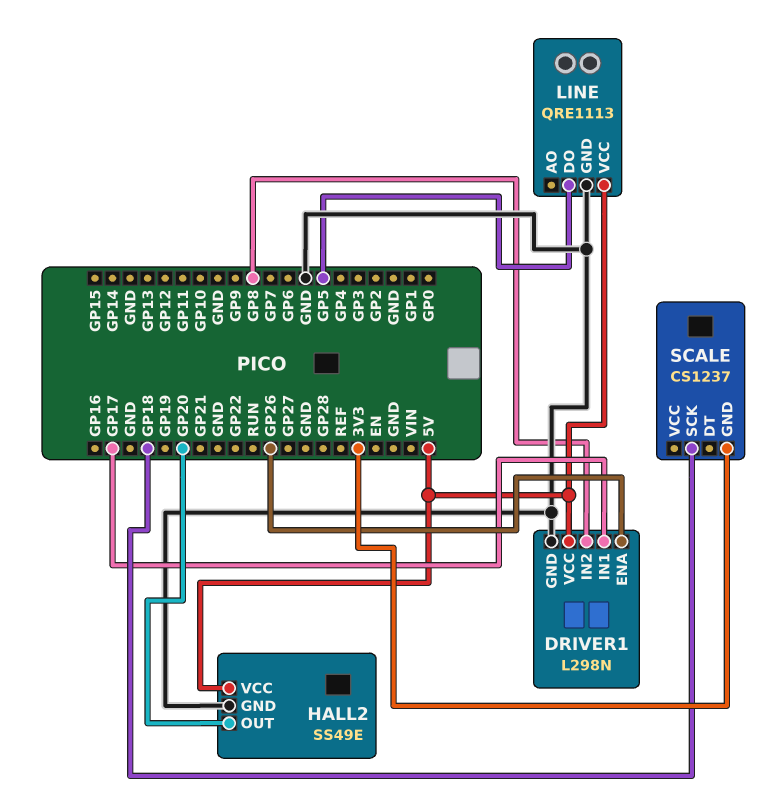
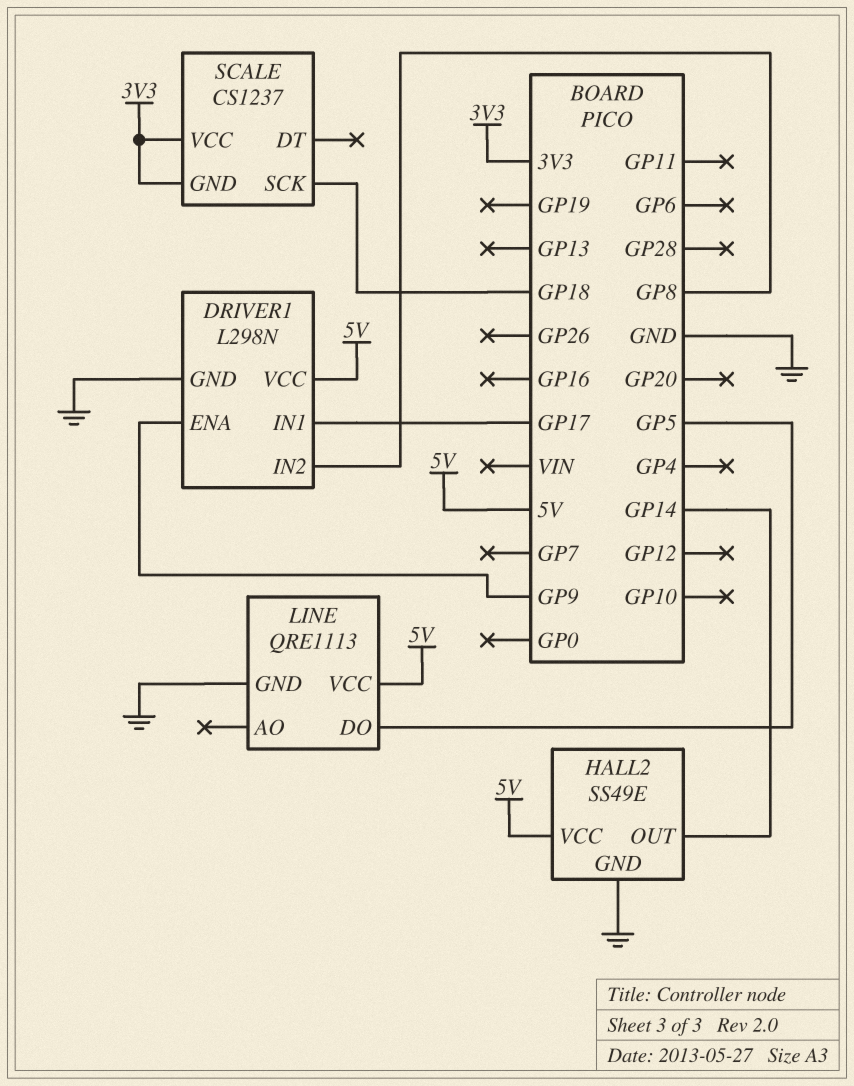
DRIVER1 pin ENA: GP26 -> GP9
HALL2 pin OUT: GP20 -> GP14
SCALE pin VCC: none -> 3V3

